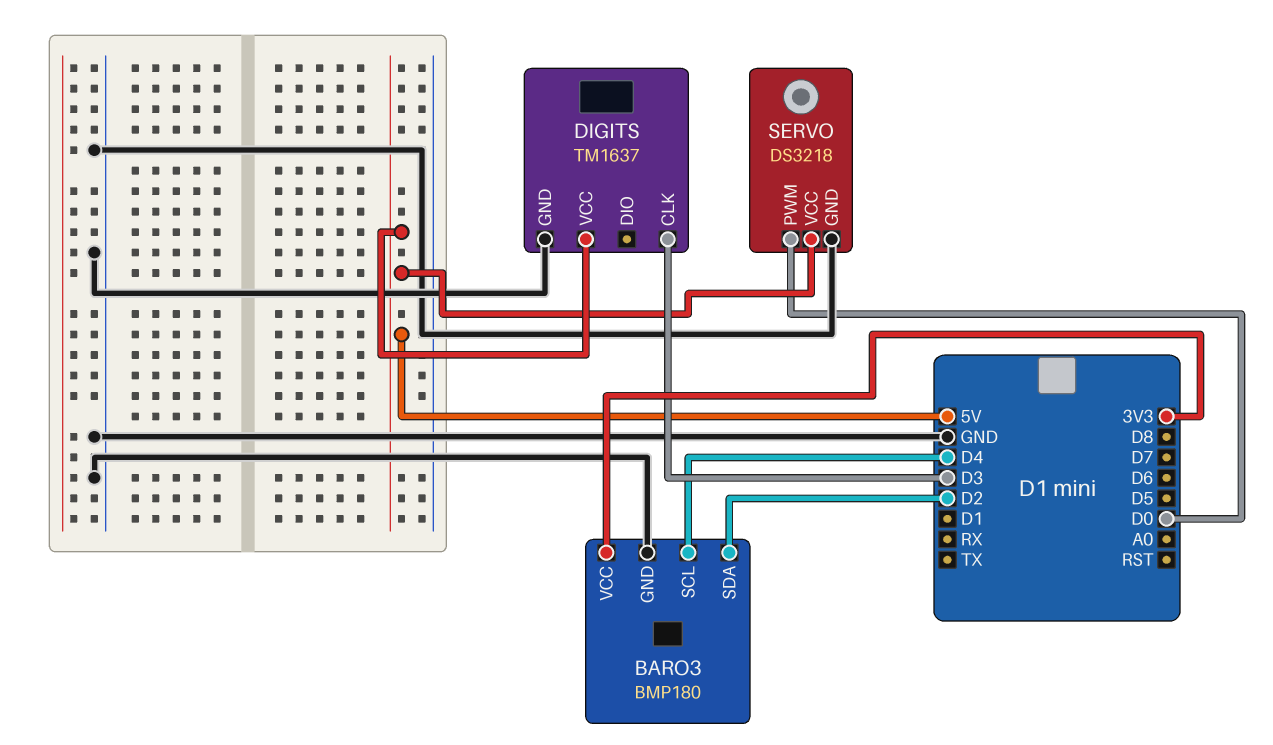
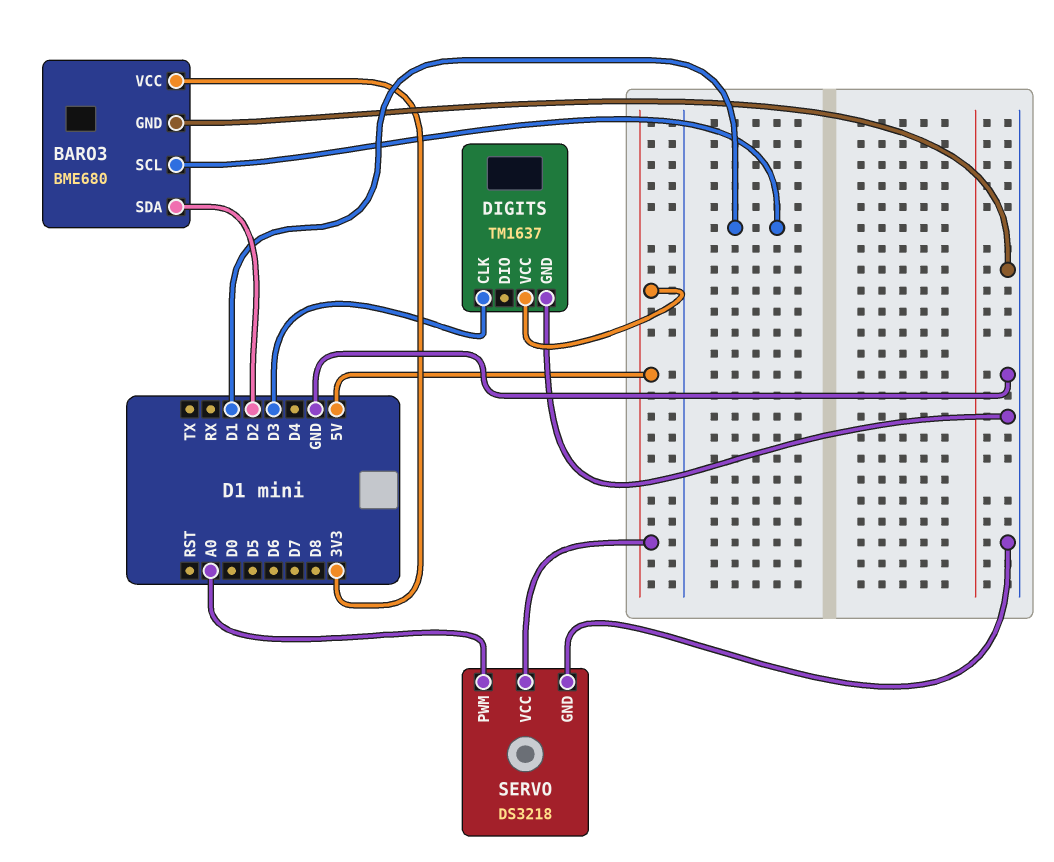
BARO3: BMP180 -> BME680
BARO3 pin SCL: D4 -> D1
SERVO pin PWM: D0 -> A0

